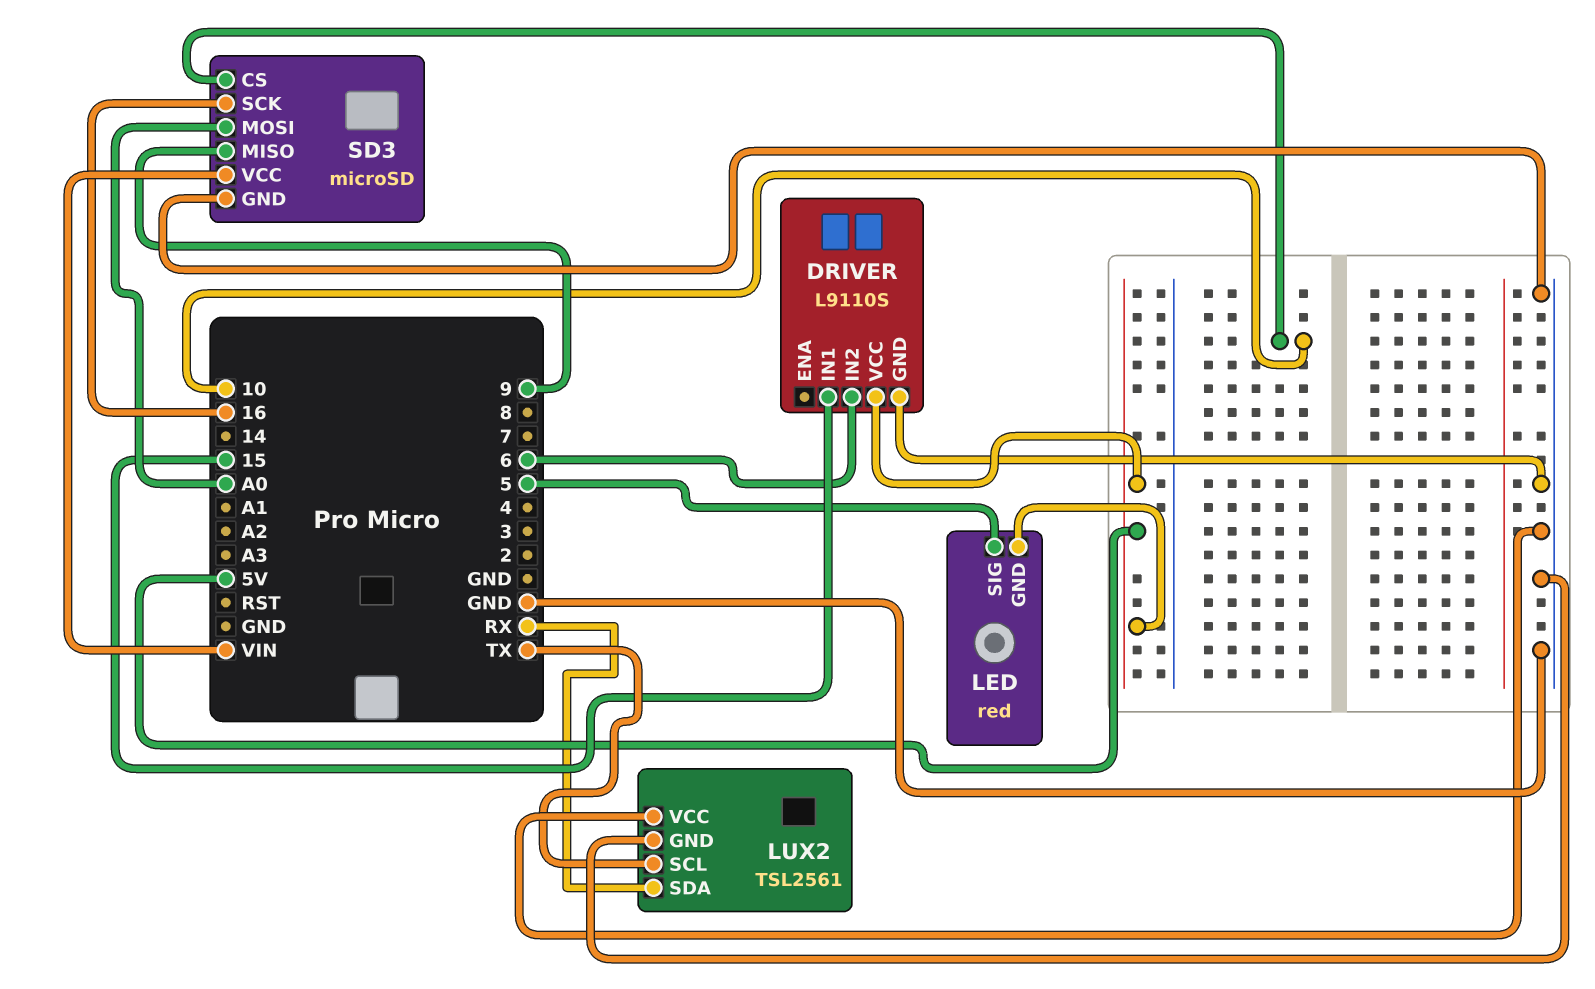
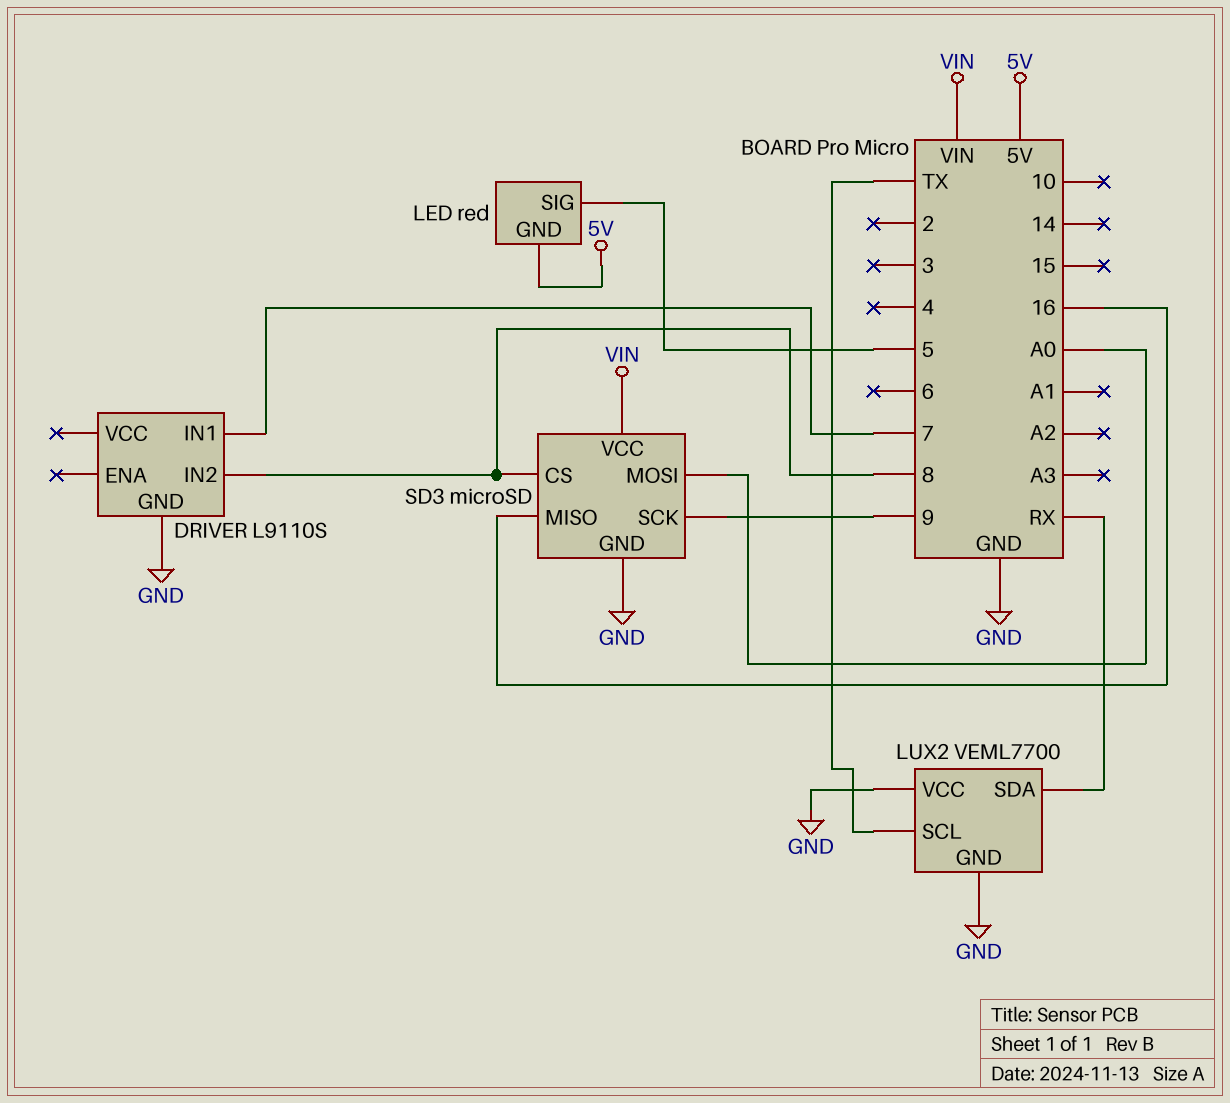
DRIVER pin IN1: 15 -> 7
DRIVER pin IN2: 6 -> 8
DRIVER pin VCC: 5V -> none
LUX2: TSL2561 -> VEML7700
SD3 pin CS: 10 -> 8
SD3 pin MISO: 9 -> 16
SD3 pin SCK: 16 -> 9

